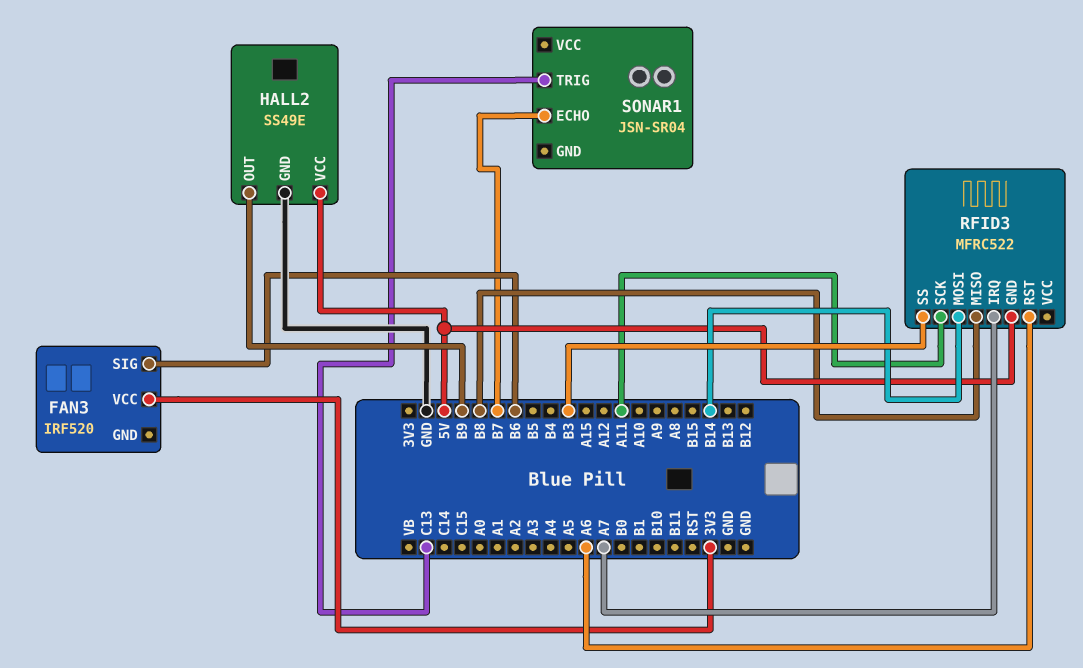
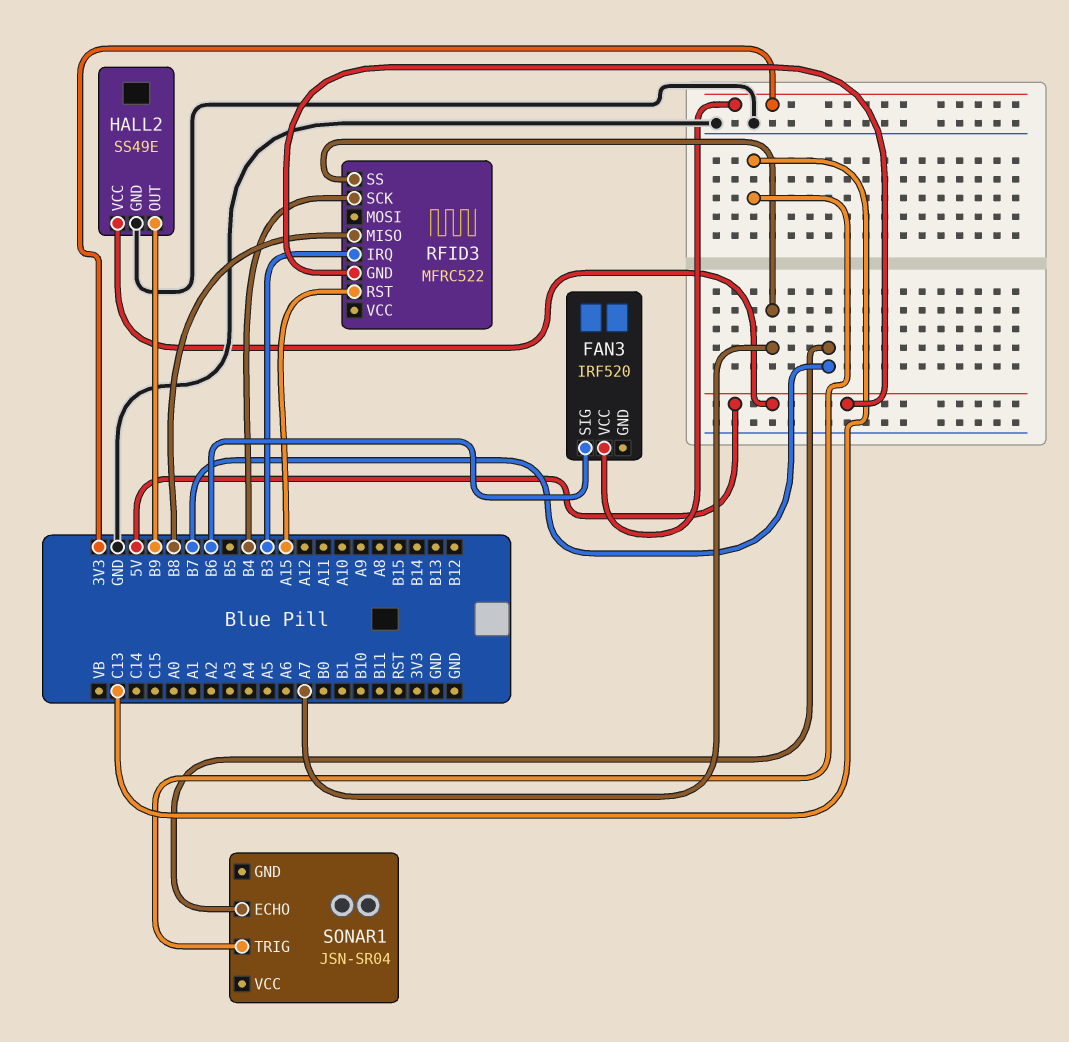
RFID3 pin IRQ: A7 -> B3
RFID3 pin MOSI: B14 -> none
RFID3 pin RST: A6 -> A15
RFID3 pin SCK: A11 -> B4
RFID3 pin SS: B3 -> A7

